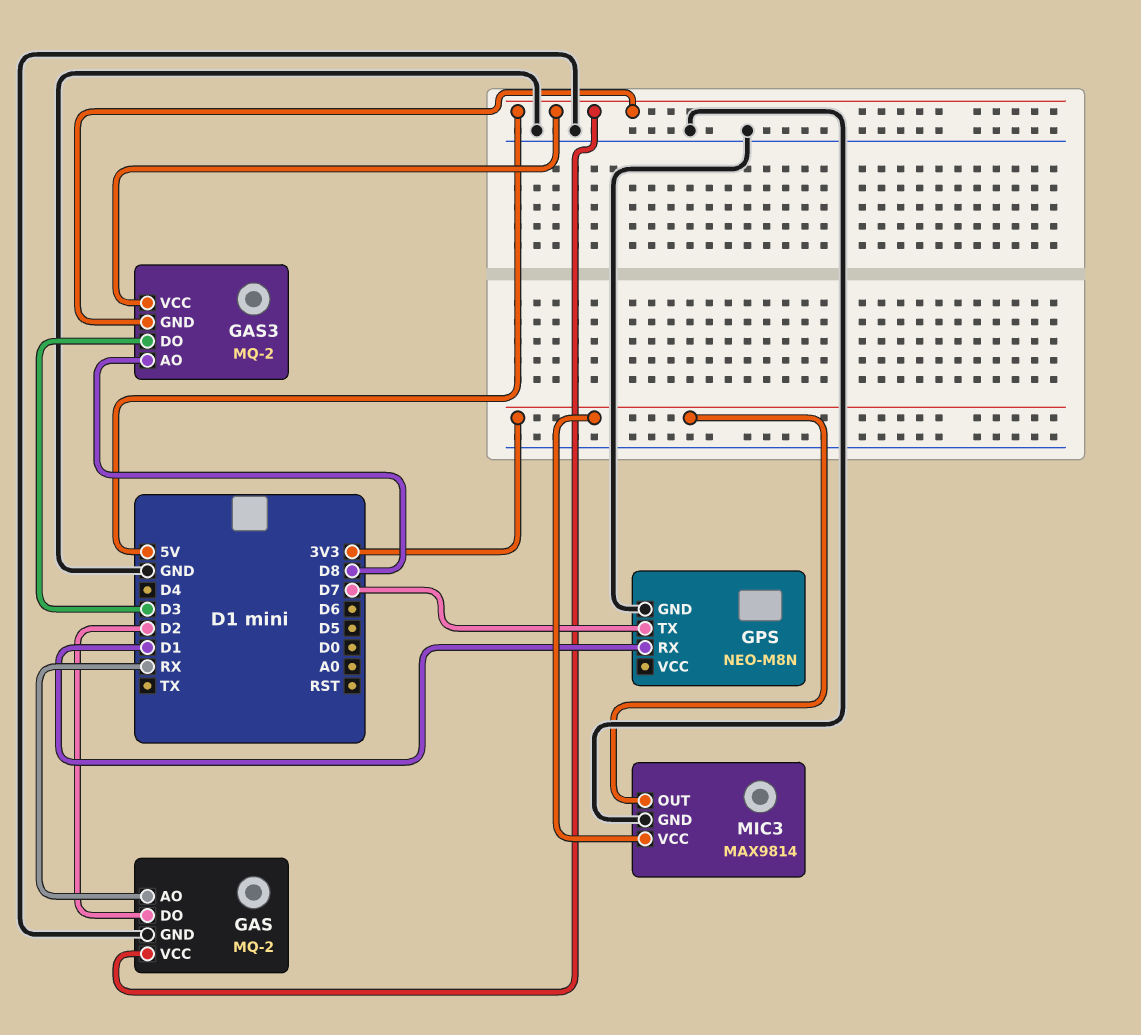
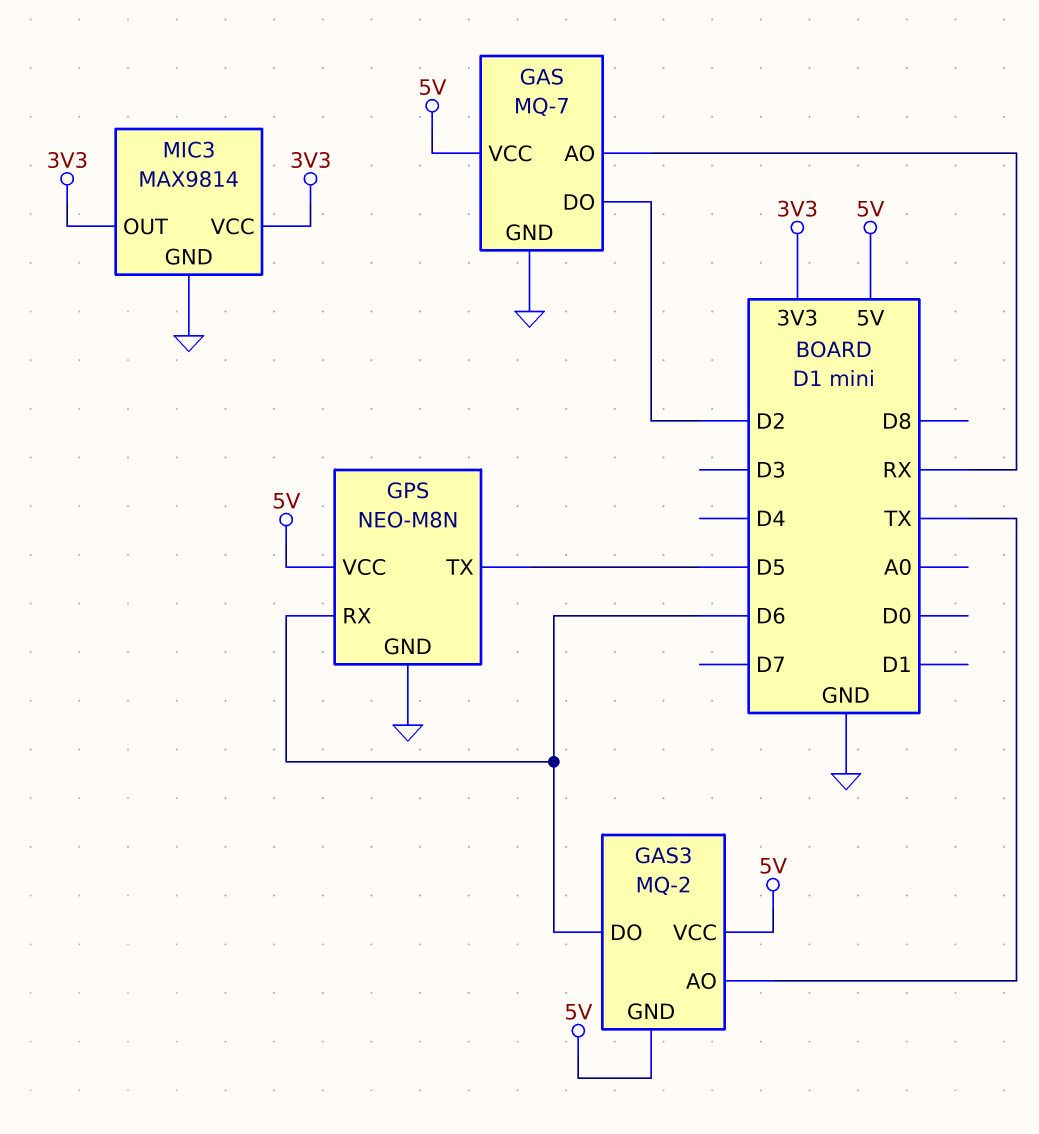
GAS: MQ-2 -> MQ-7
GAS3 pin AO: D8 -> TX
GAS3 pin DO: D3 -> D6
GPS pin RX: D1 -> D6
GPS pin TX: D7 -> D5
GPS pin VCC: none -> 5V

